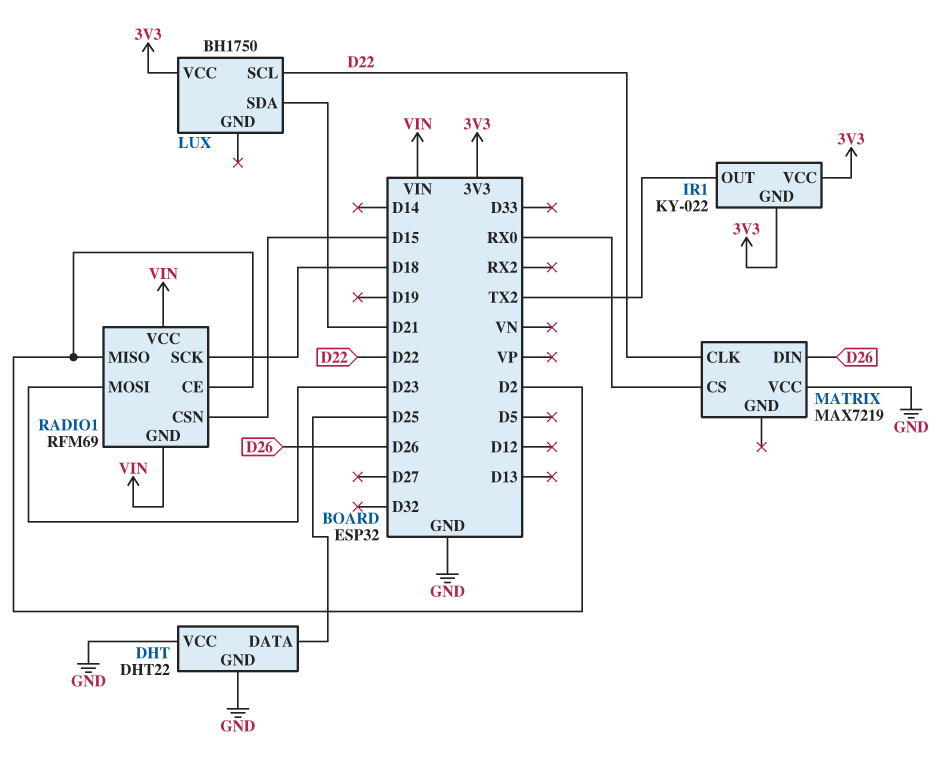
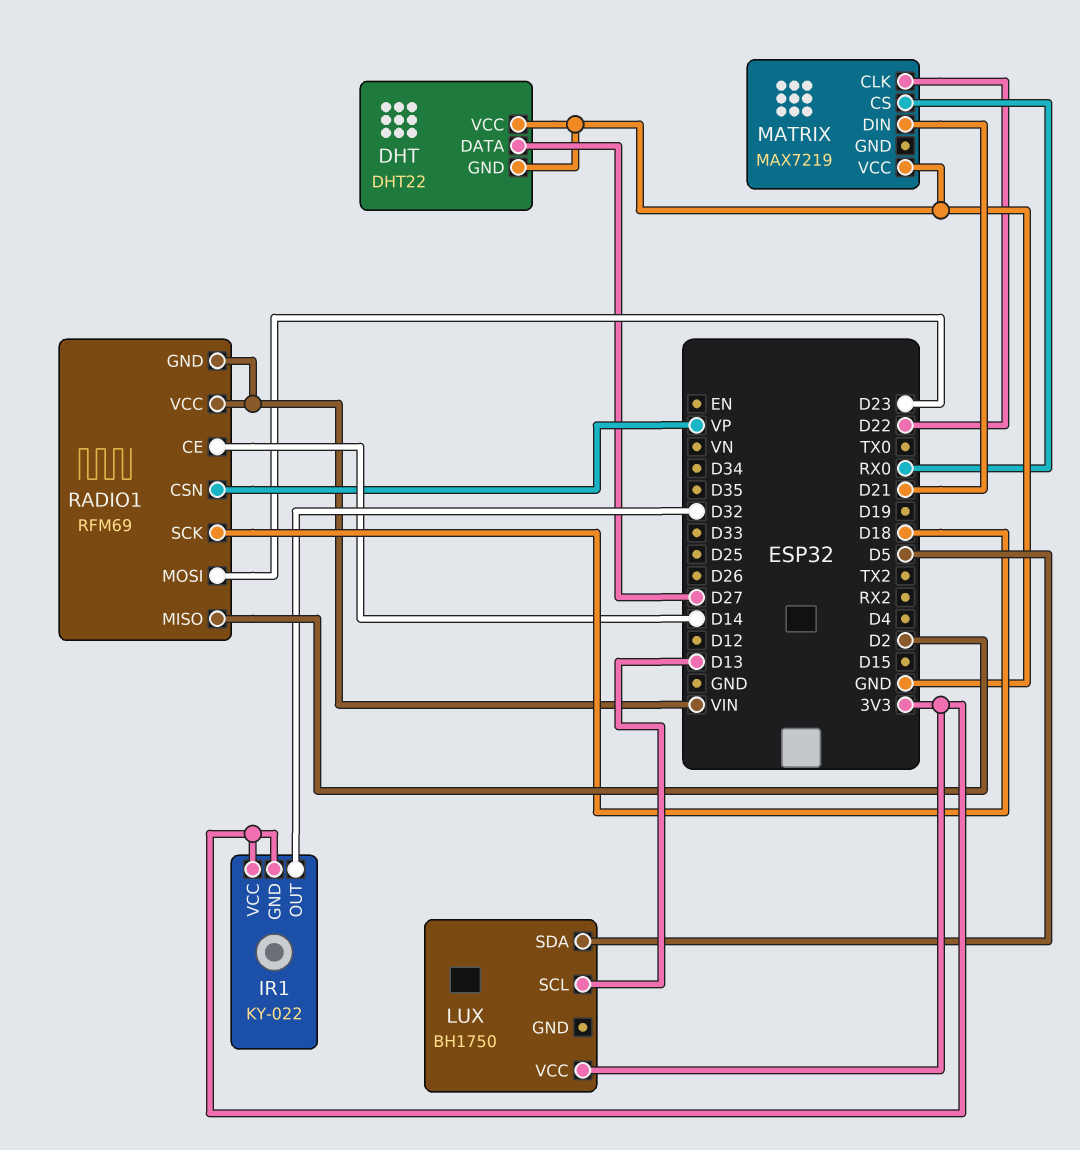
DHT pin DATA: D25 -> D27
IR1 pin OUT: TX2 -> D32
LUX pin SCL: D22 -> D13
LUX pin SDA: D21 -> D5
MATRIX pin DIN: D26 -> D21
RADIO1 pin CE: D2 -> D14
RADIO1 pin CSN: D15 -> VP

